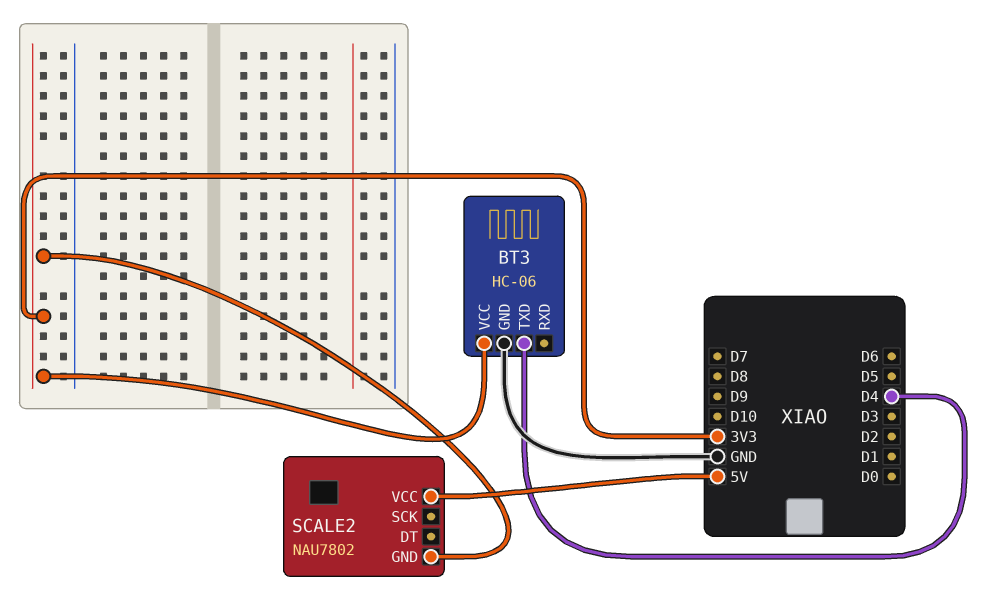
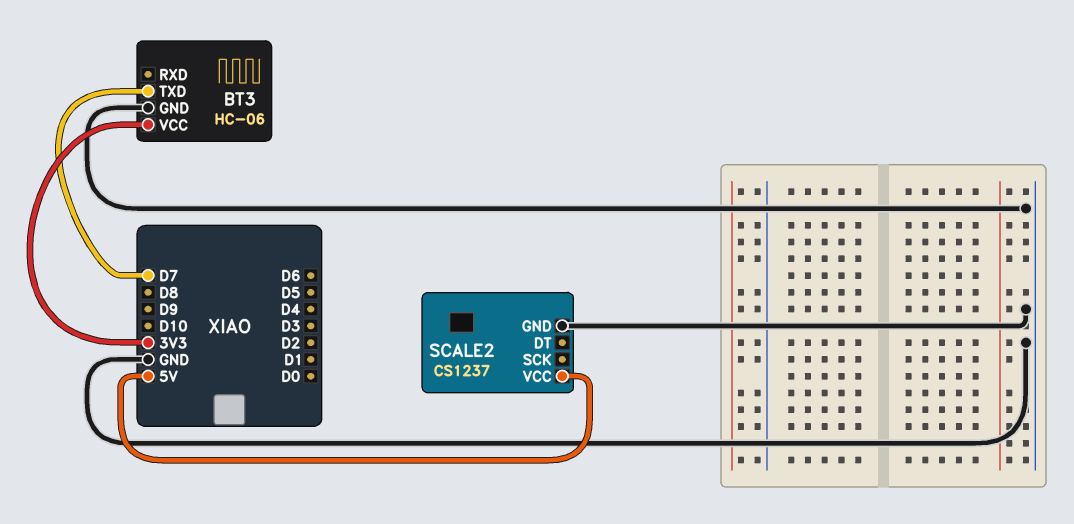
BT3 pin TXD: D4 -> D7
SCALE2: NAU7802 -> CS1237
SCALE2 pin GND: 3V3 -> GND

